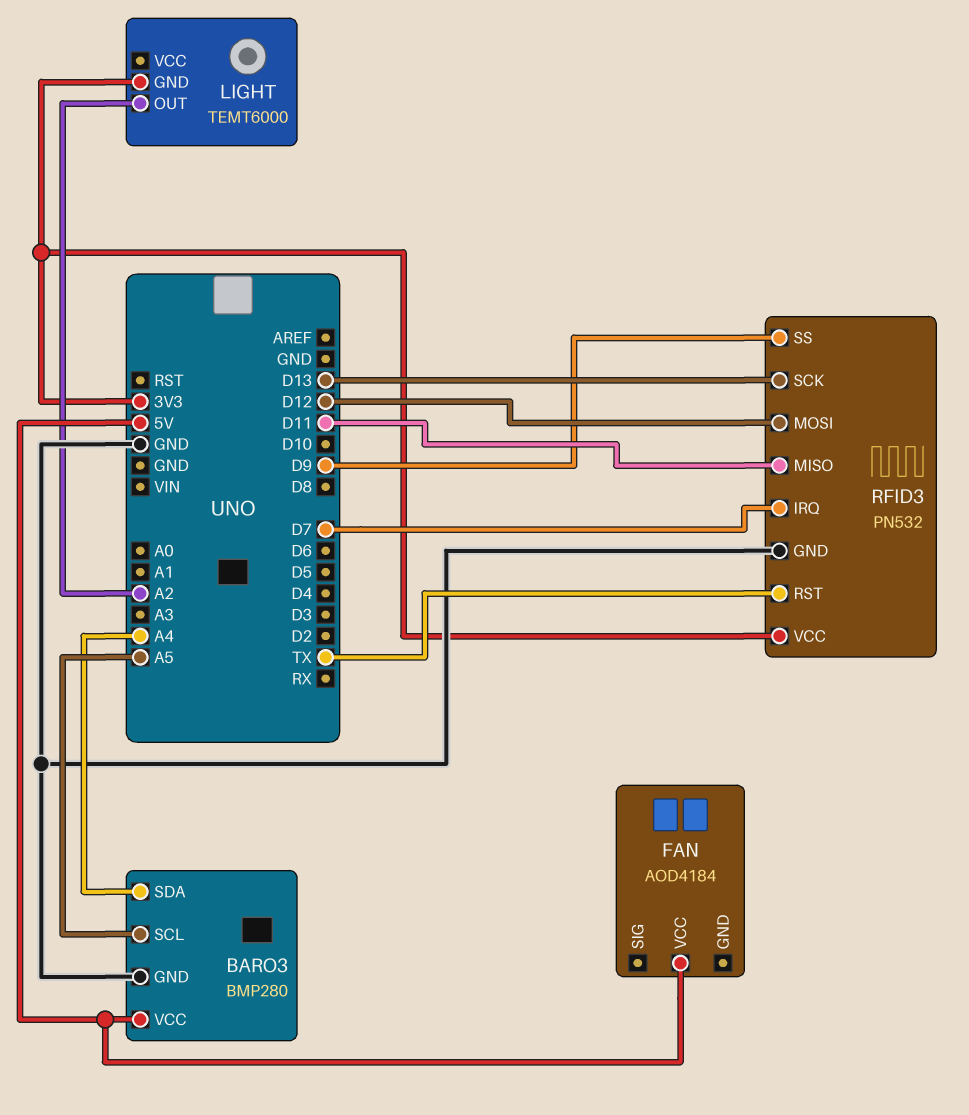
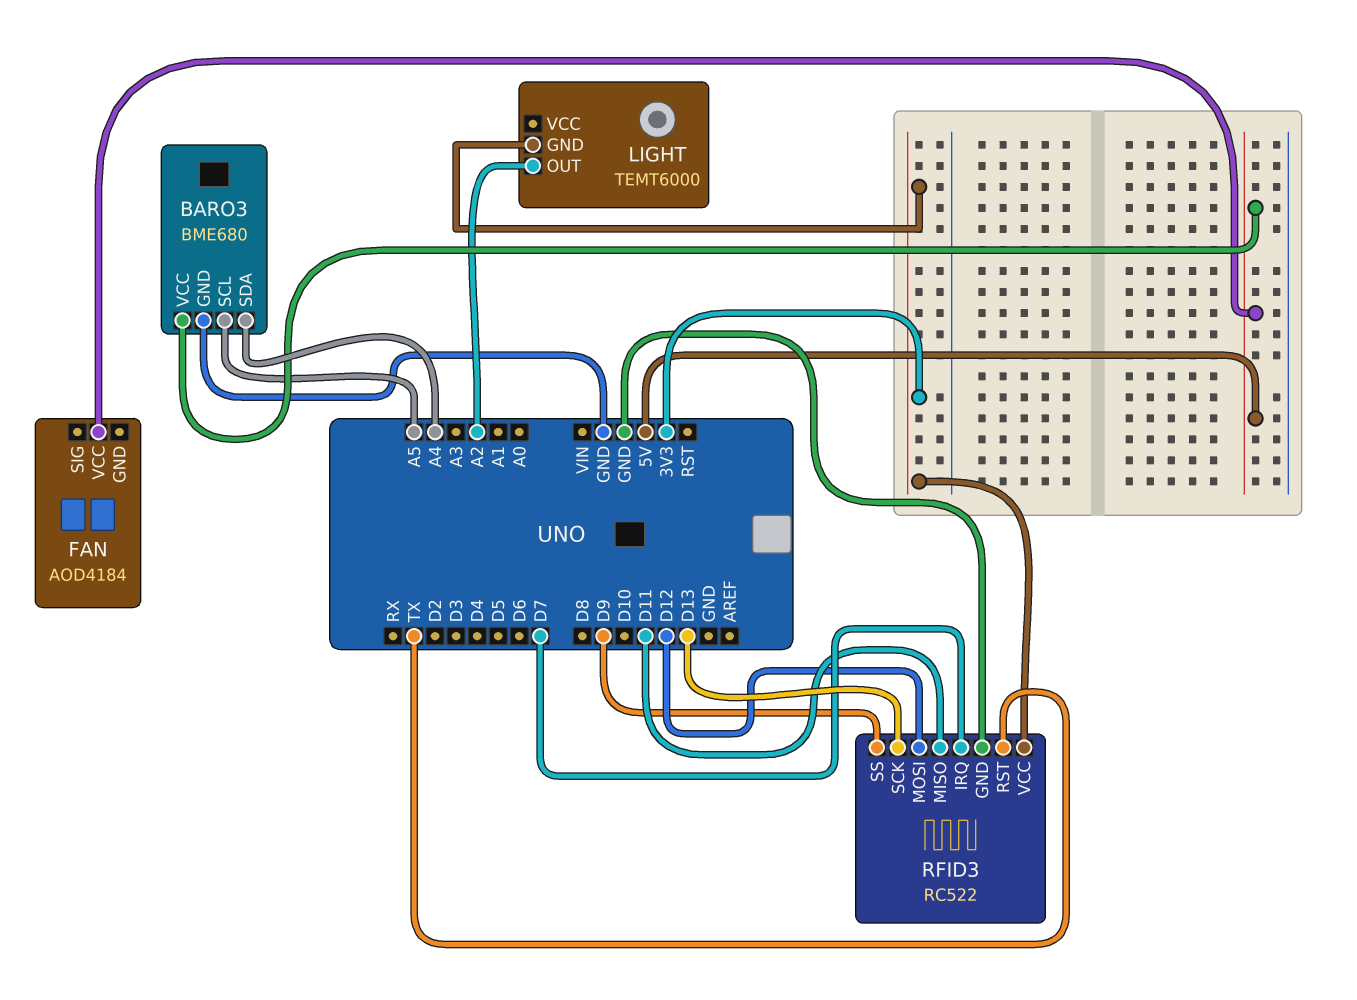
BARO3: BMP280 -> BME680
RFID3: PN532 -> RC522

